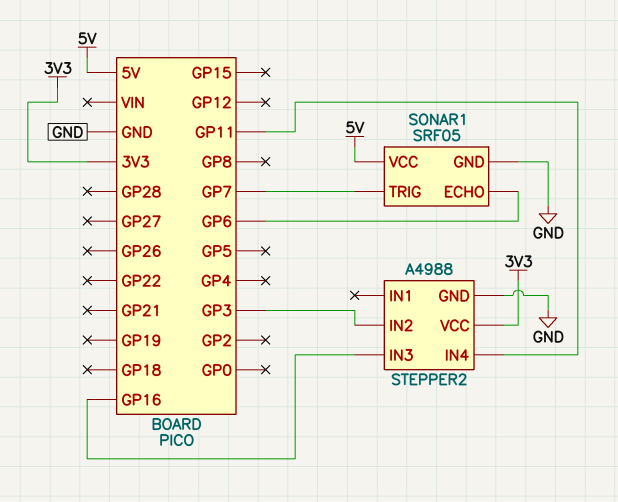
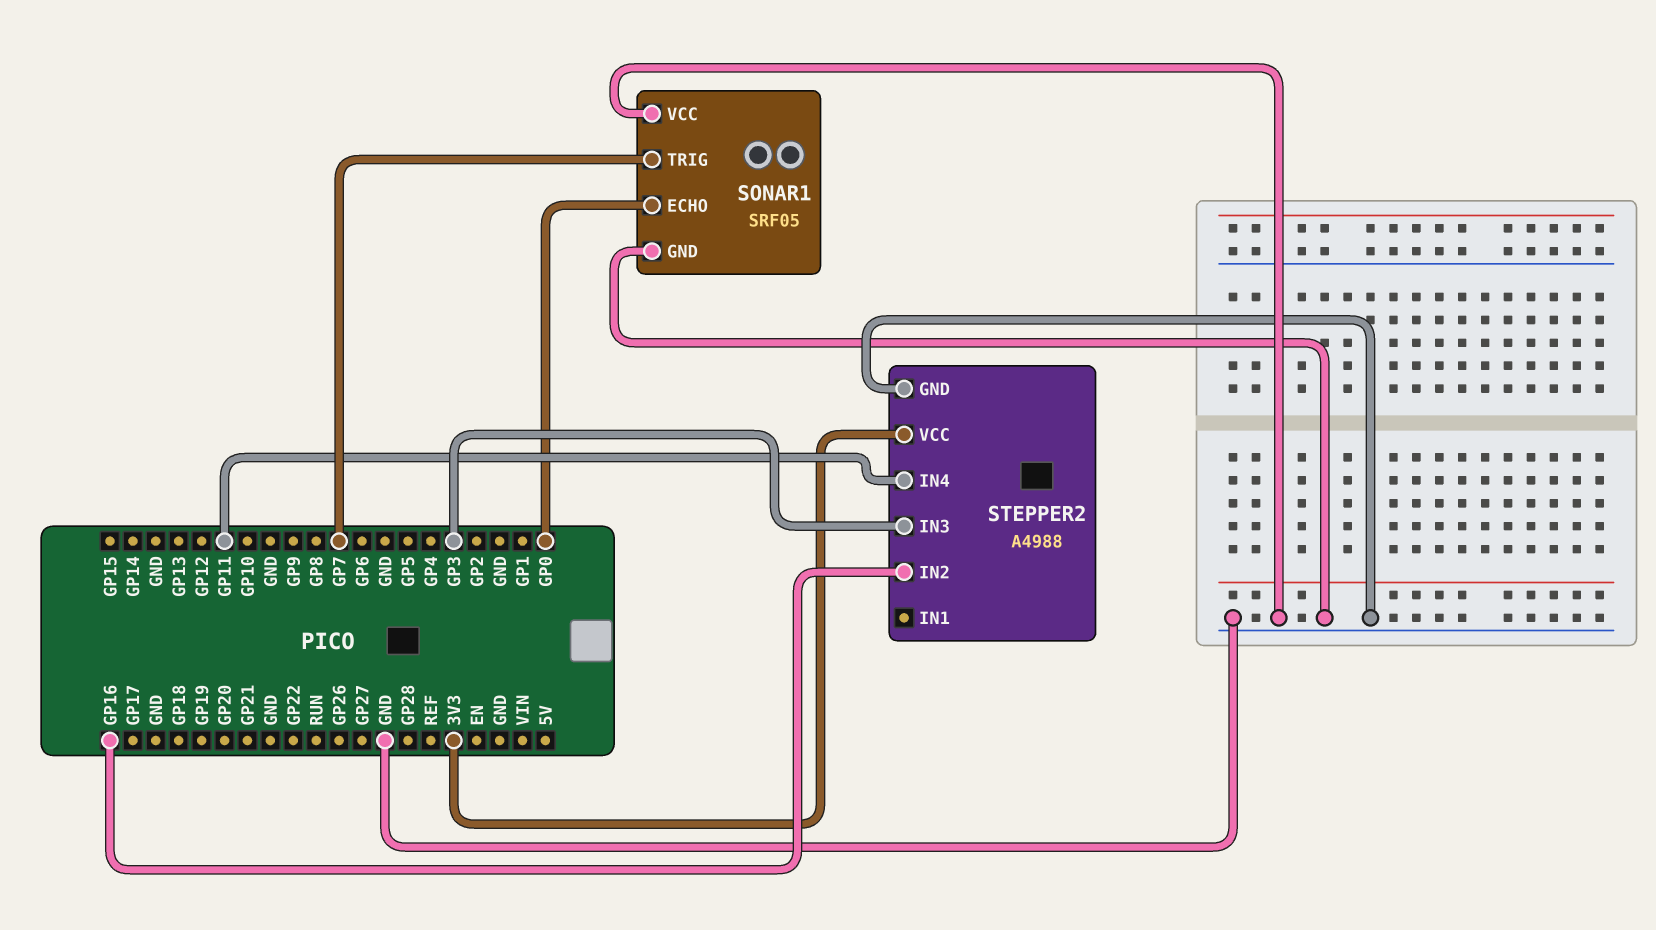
SONAR1 pin ECHO: GP6 -> GP0
SONAR1 pin VCC: 5V -> GND
STEPPER2 pin IN2: GP3 -> GP16
STEPPER2 pin IN3: GP16 -> GP3

